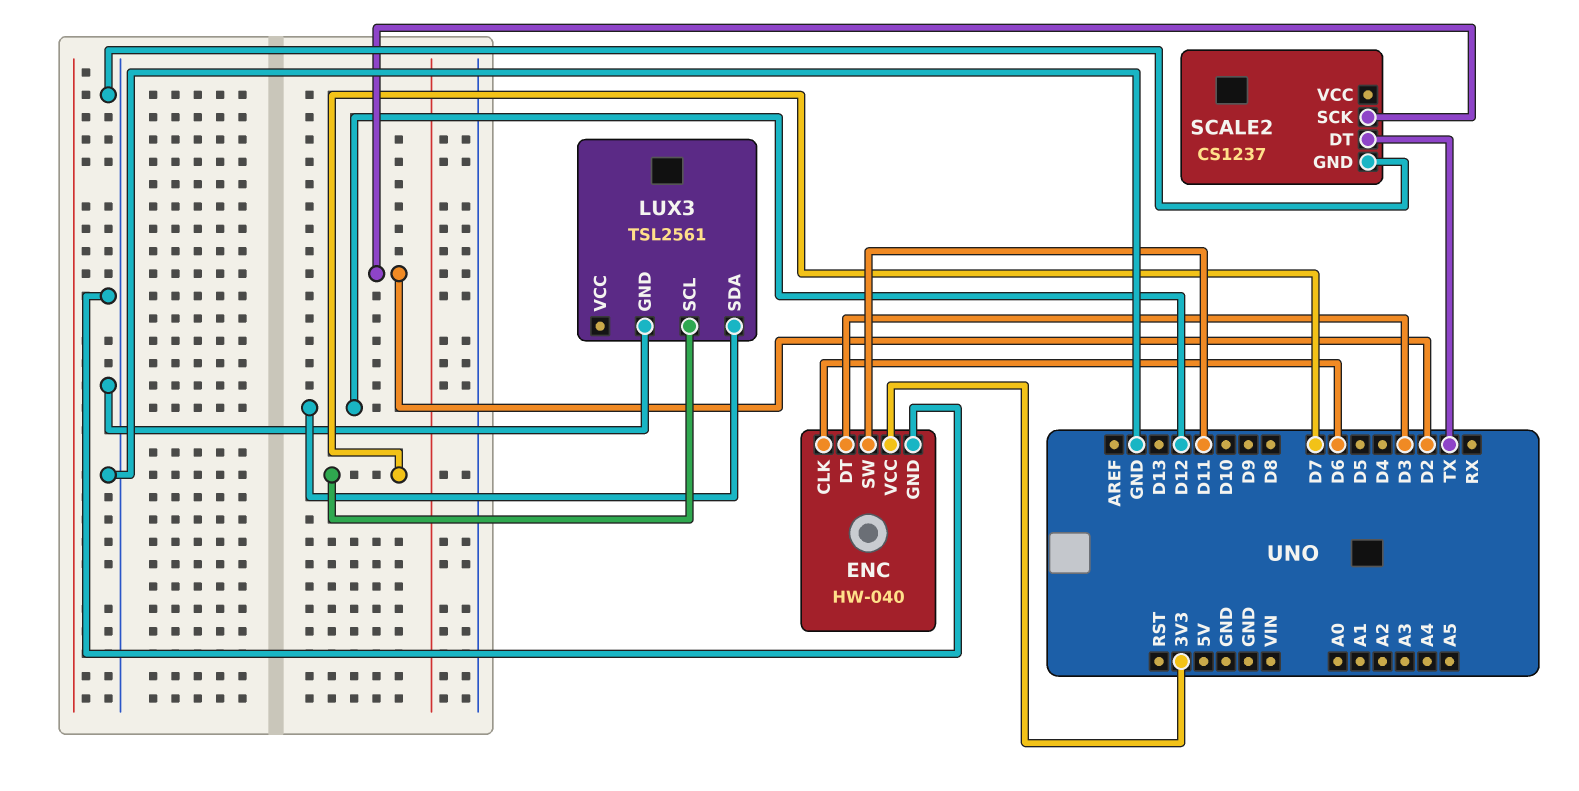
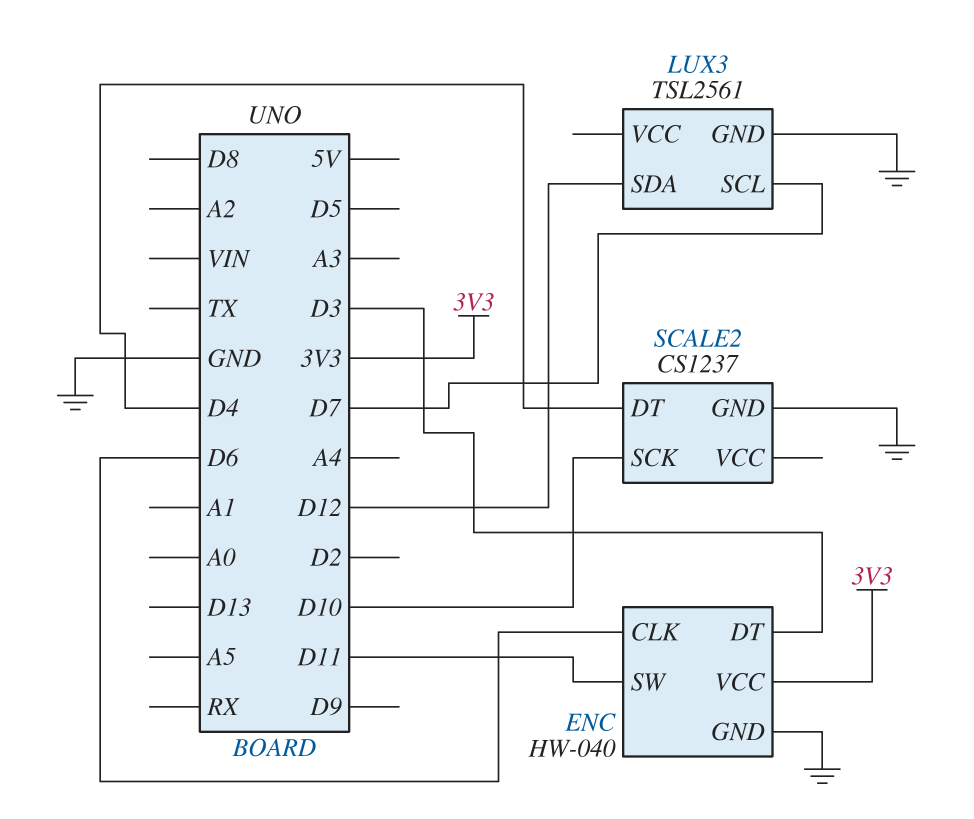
SCALE2 pin DT: TX -> D4
SCALE2 pin SCK: D2 -> D10

